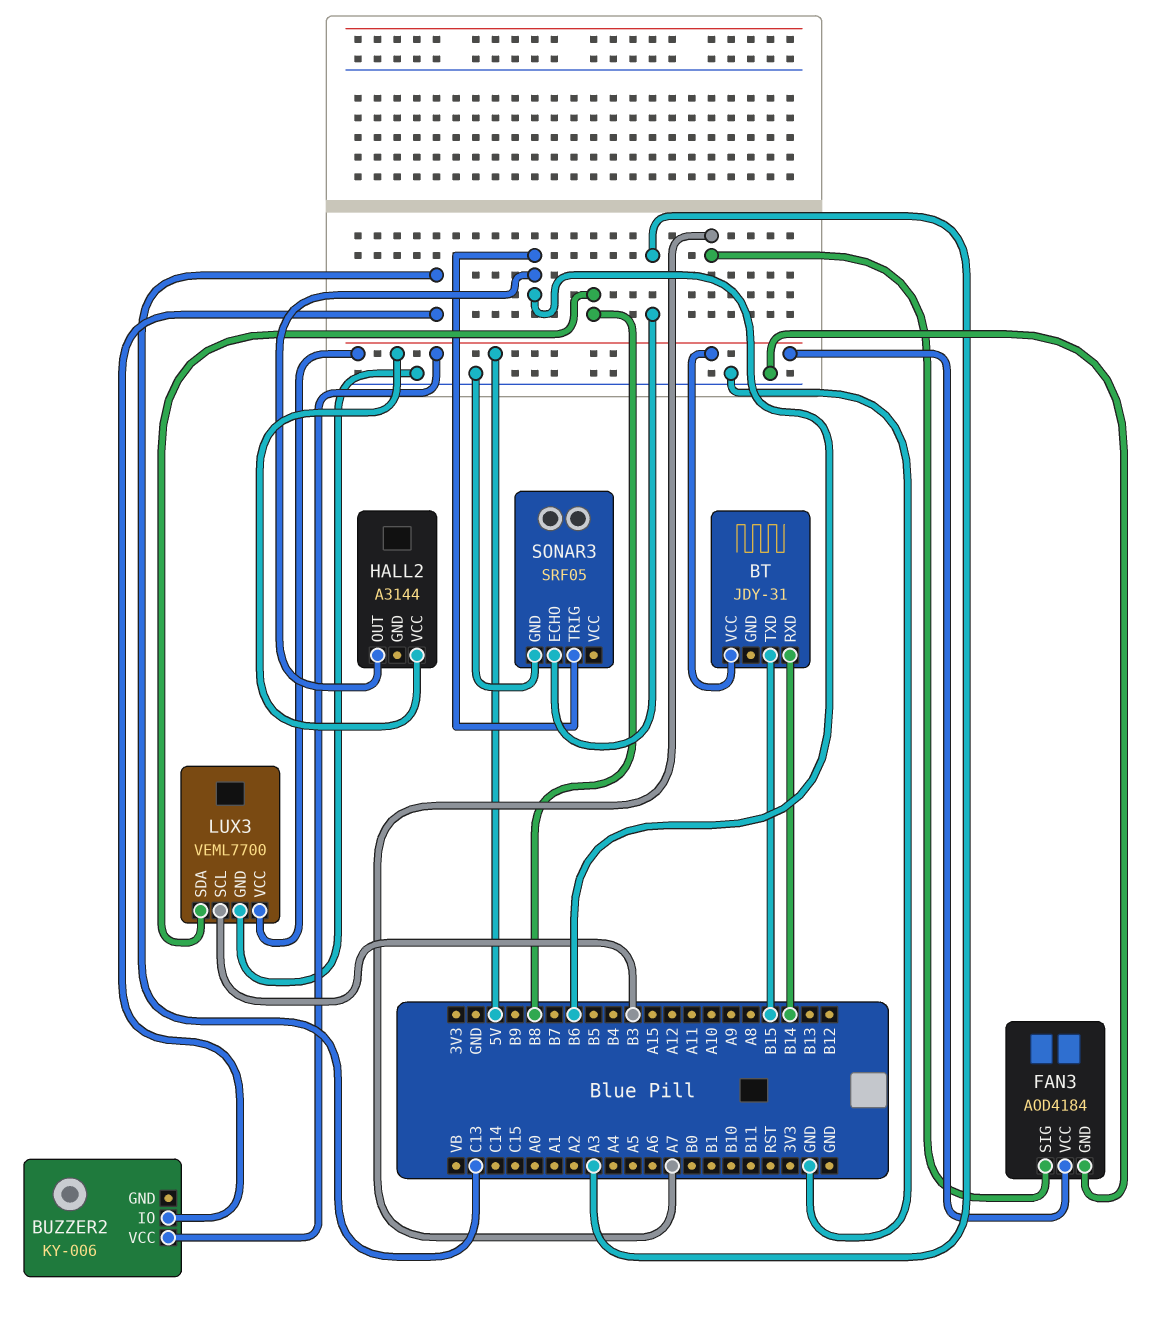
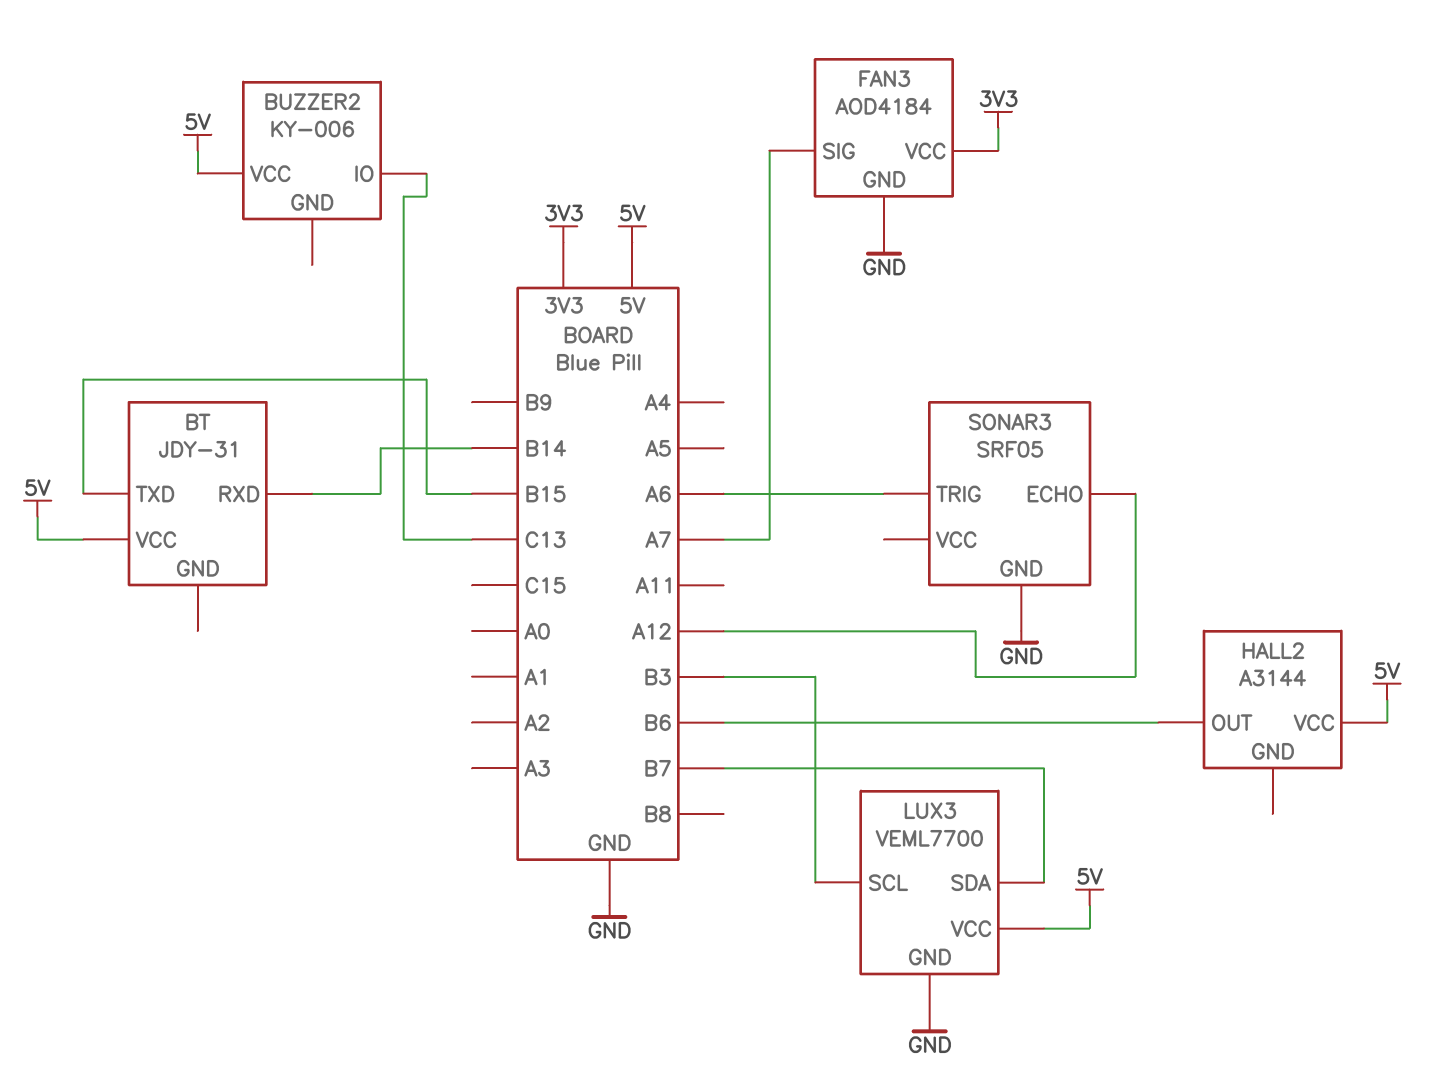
FAN3 pin VCC: 5V -> 3V3
LUX3 pin SDA: B8 -> B7
SONAR3 pin ECHO: A3 -> A12
SONAR3 pin TRIG: B6 -> A6

